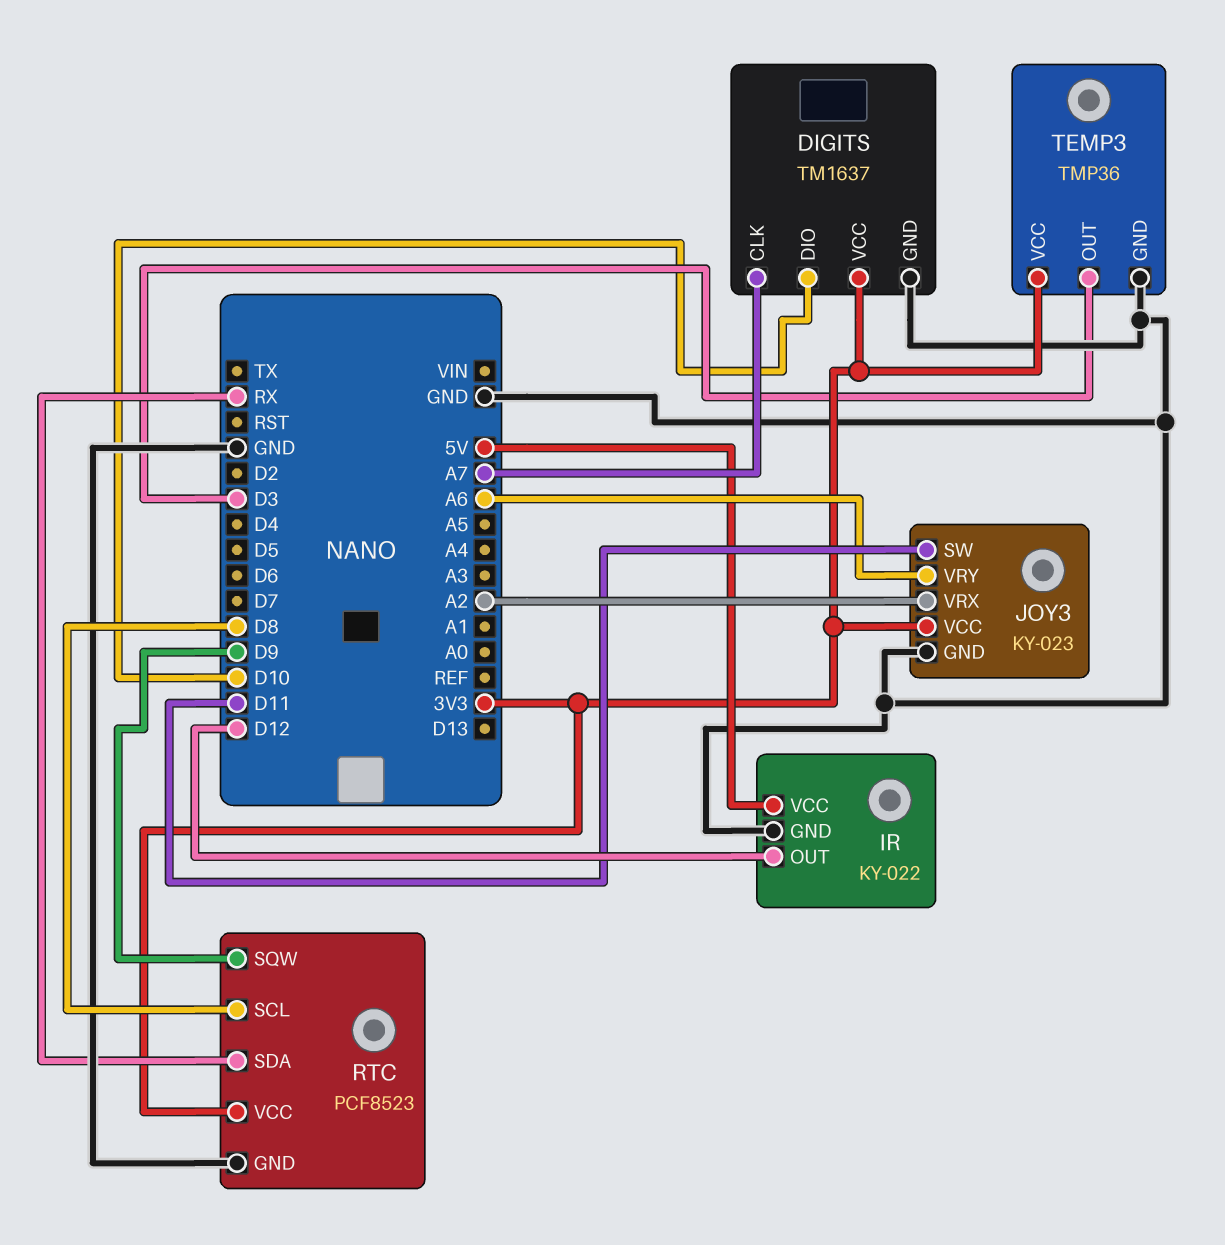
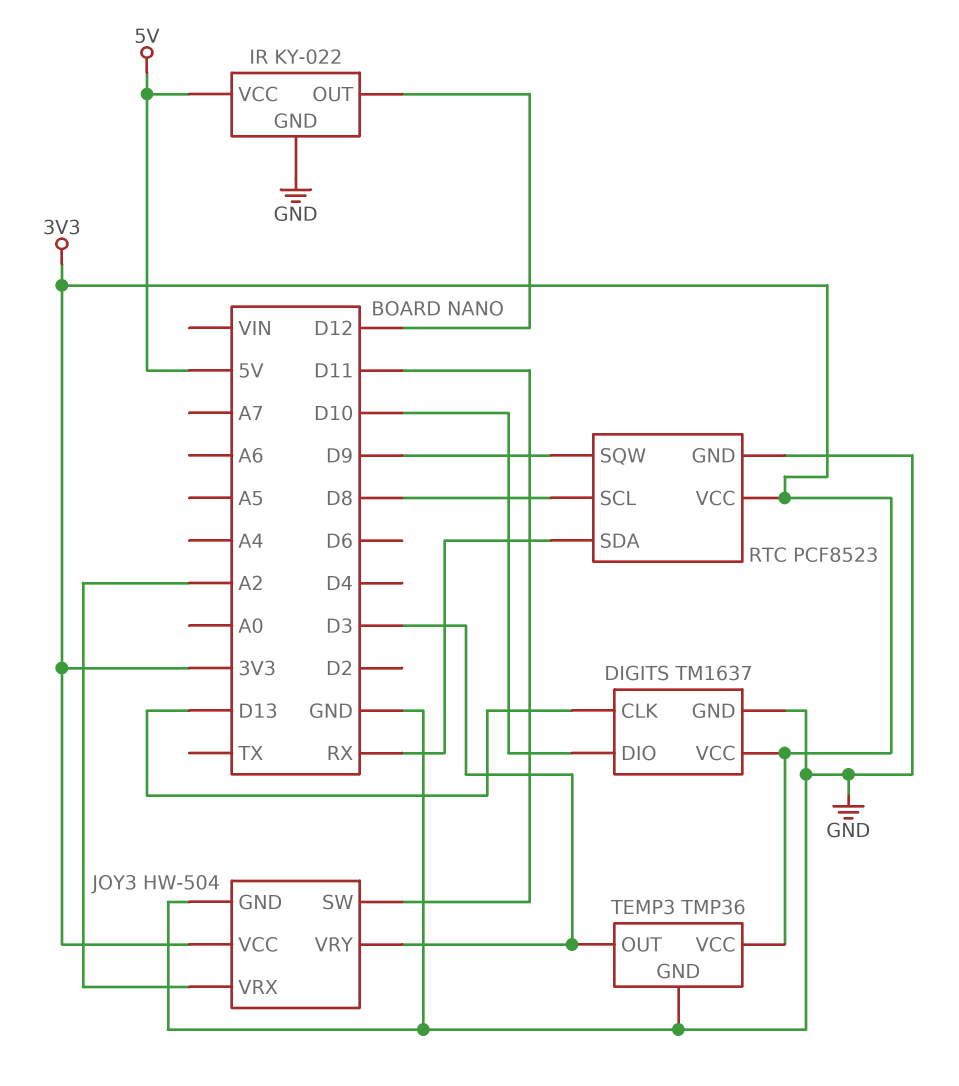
DIGITS pin CLK: A7 -> D13
JOY3: KY-023 -> HW-504
JOY3 pin VRY: A6 -> D3

